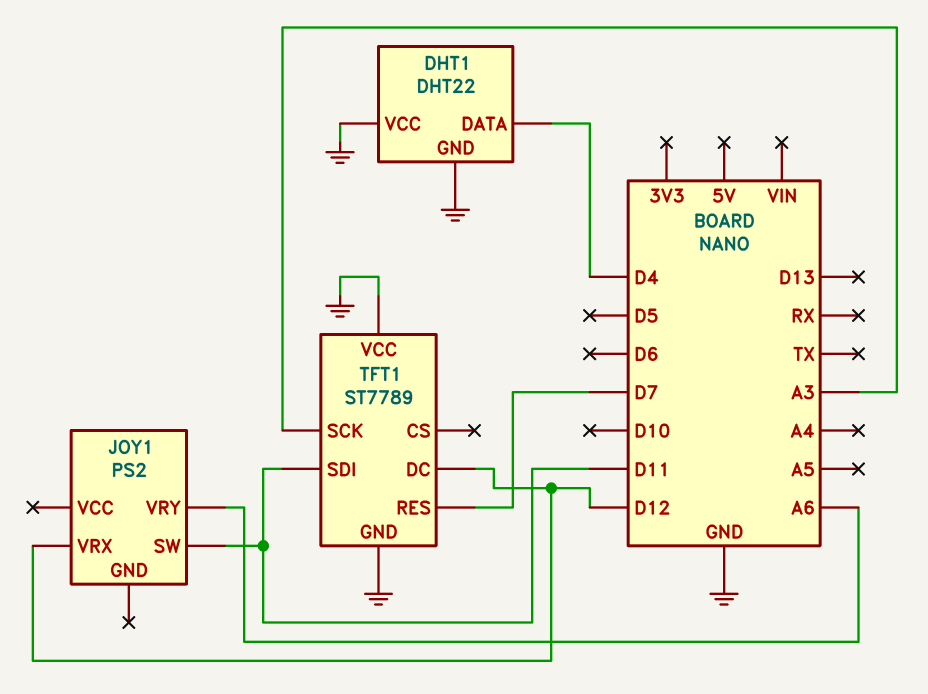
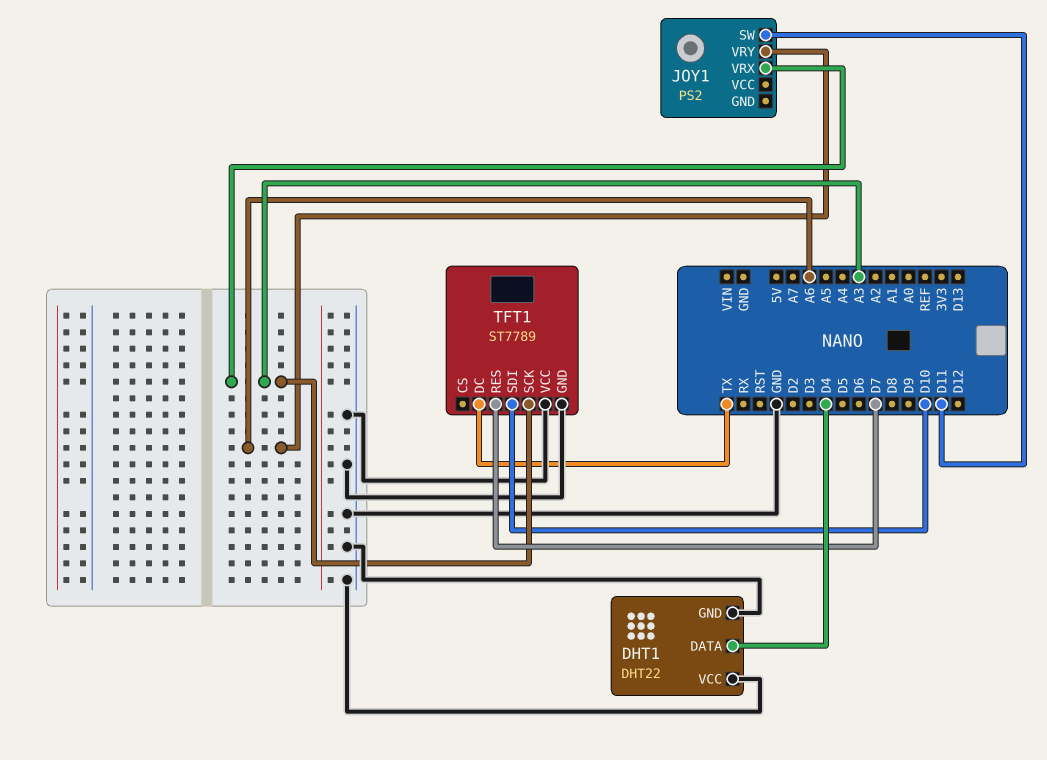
JOY1 pin VRX: D12 -> A3
TFT1 pin DC: D12 -> TX
TFT1 pin SDI: D11 -> D10

